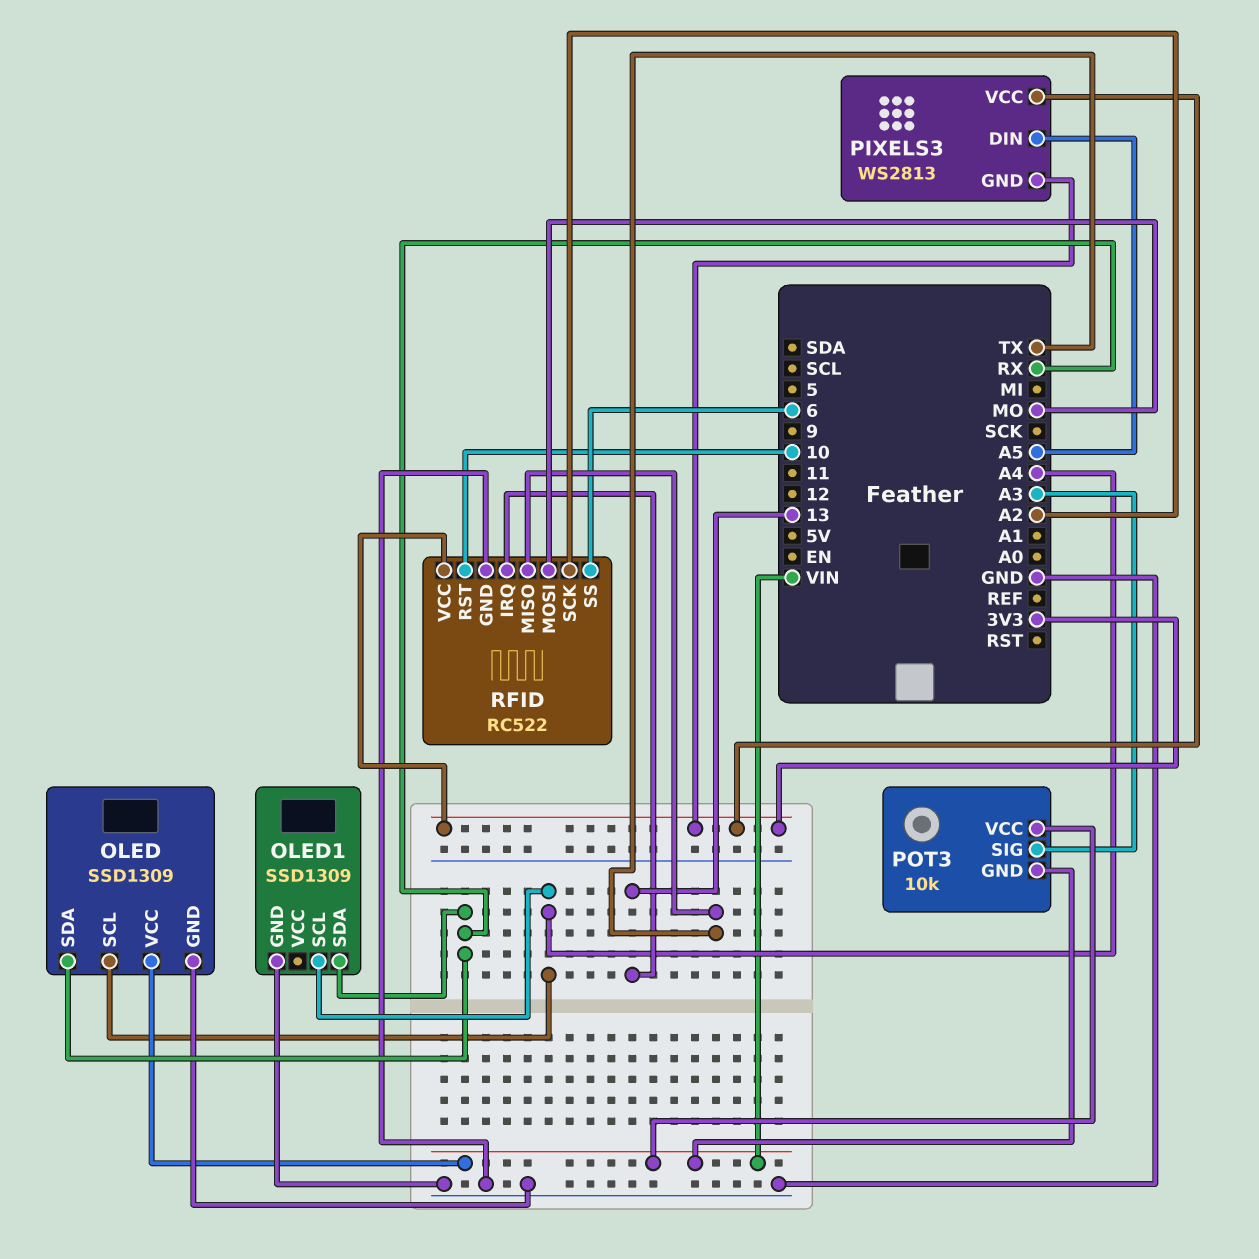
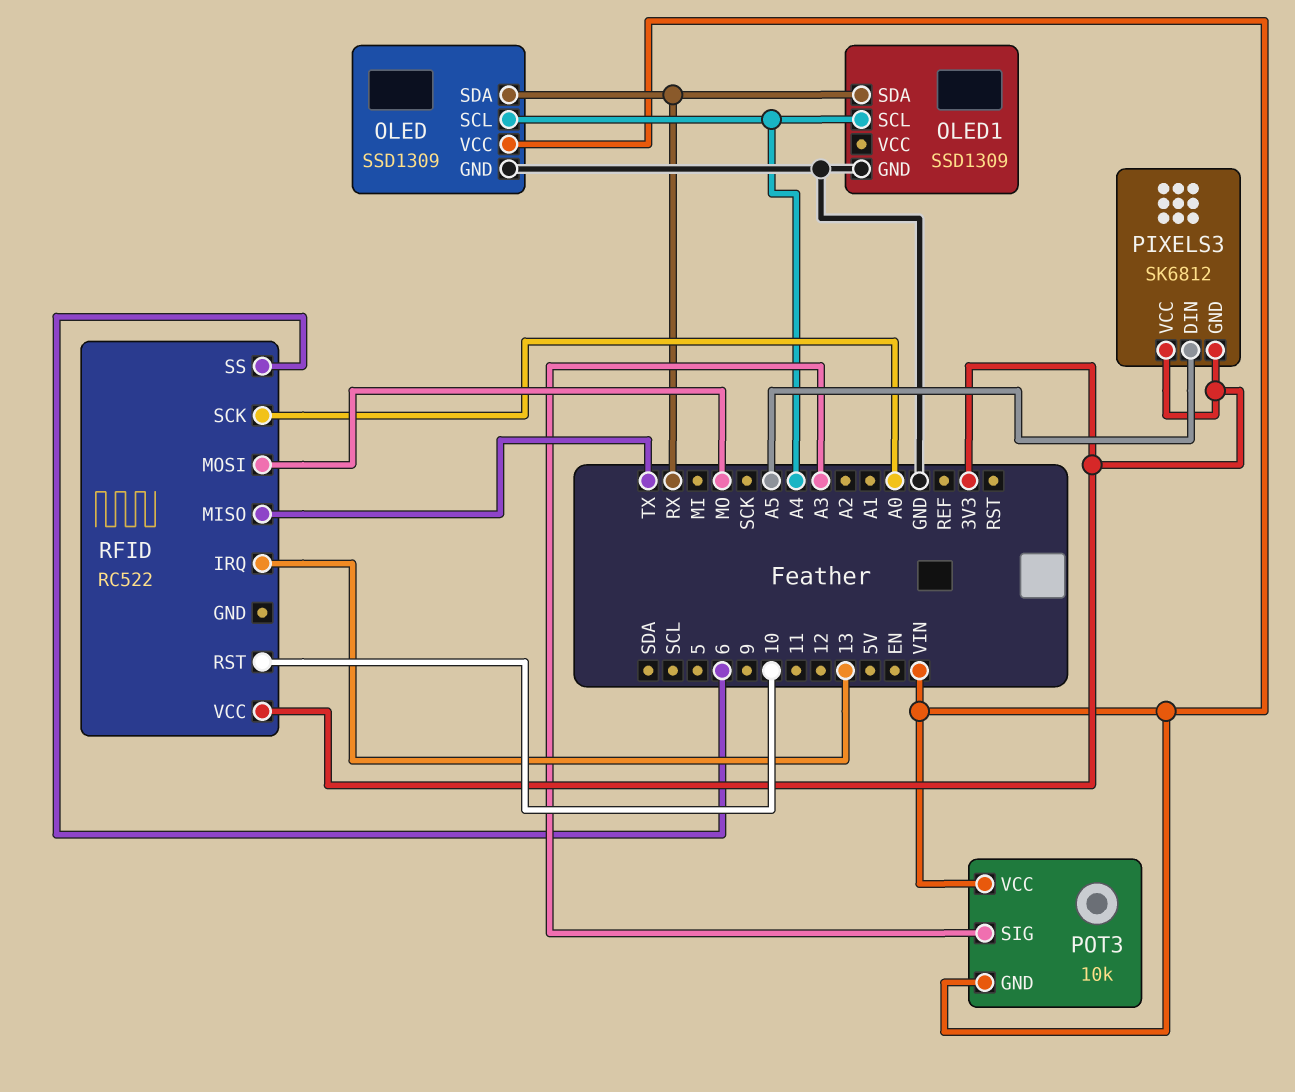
PIXELS3: WS2813 -> SK6812
RFID pin GND: GND -> none
RFID pin SCK: A2 -> A0

